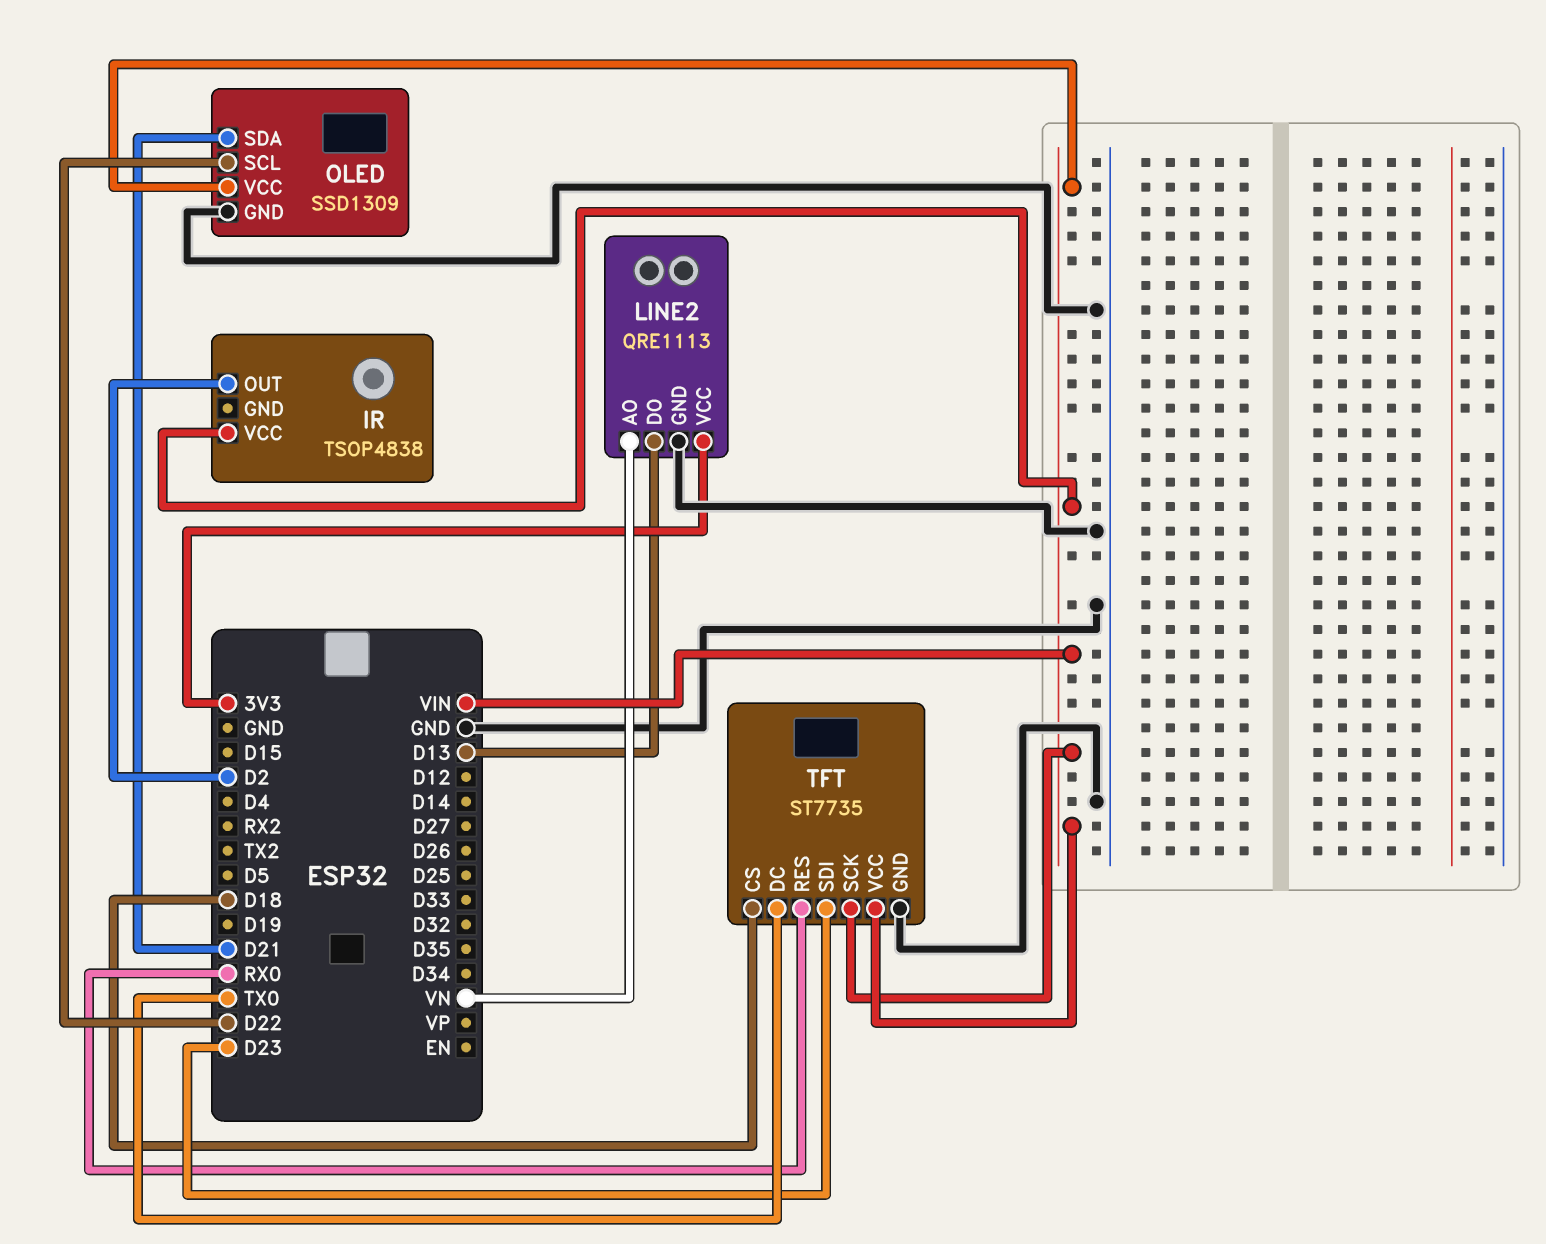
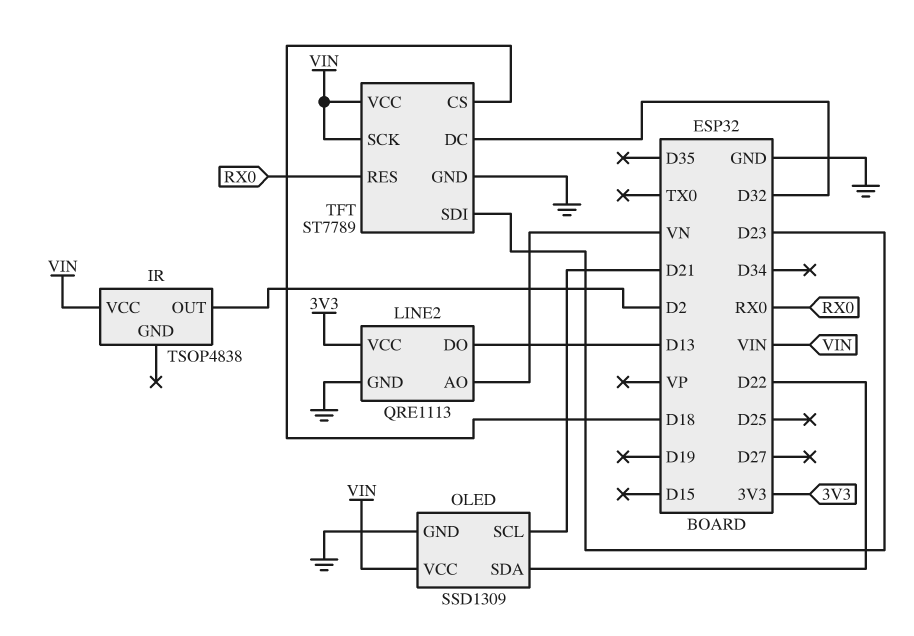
OLED pin SCL: D22 -> D21
OLED pin SDA: D21 -> D22
TFT: ST7735 -> ST7789
TFT pin DC: TX0 -> D32

